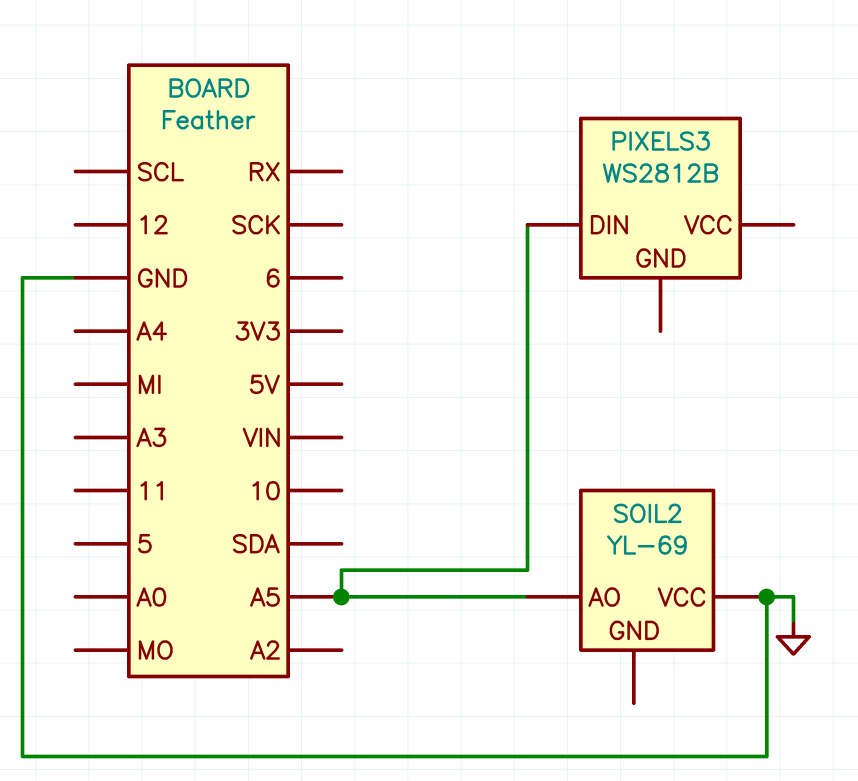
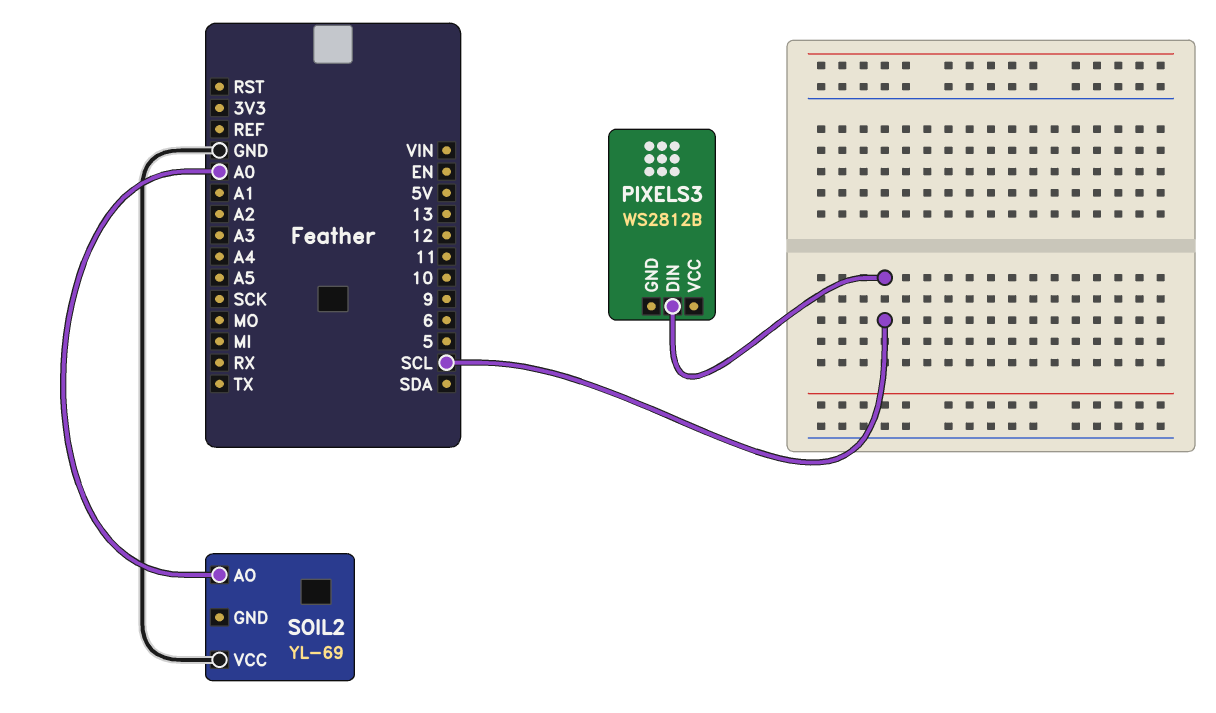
PIXELS3 pin DIN: A5 -> SCL
SOIL2 pin AO: A5 -> A0

